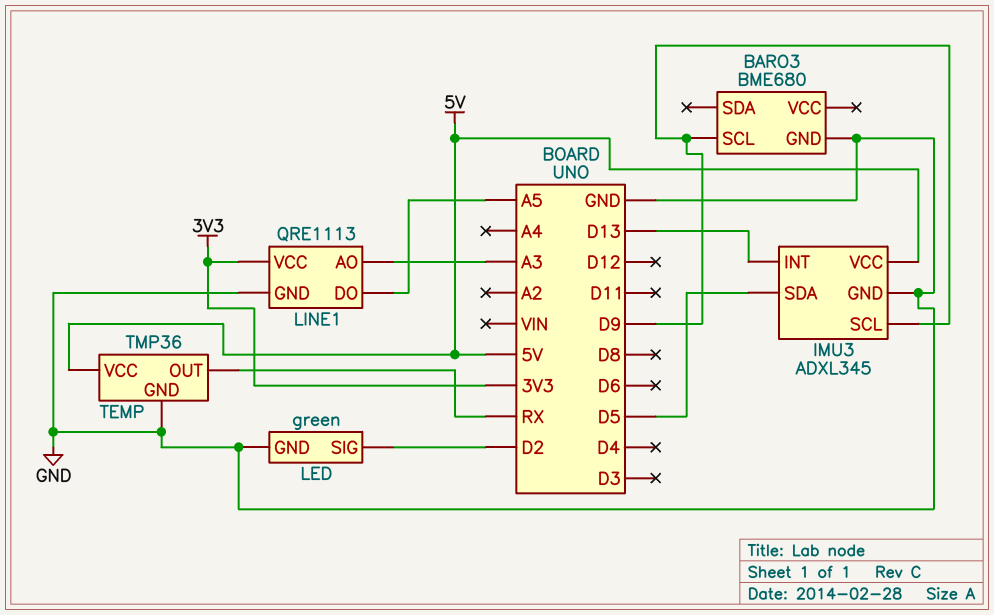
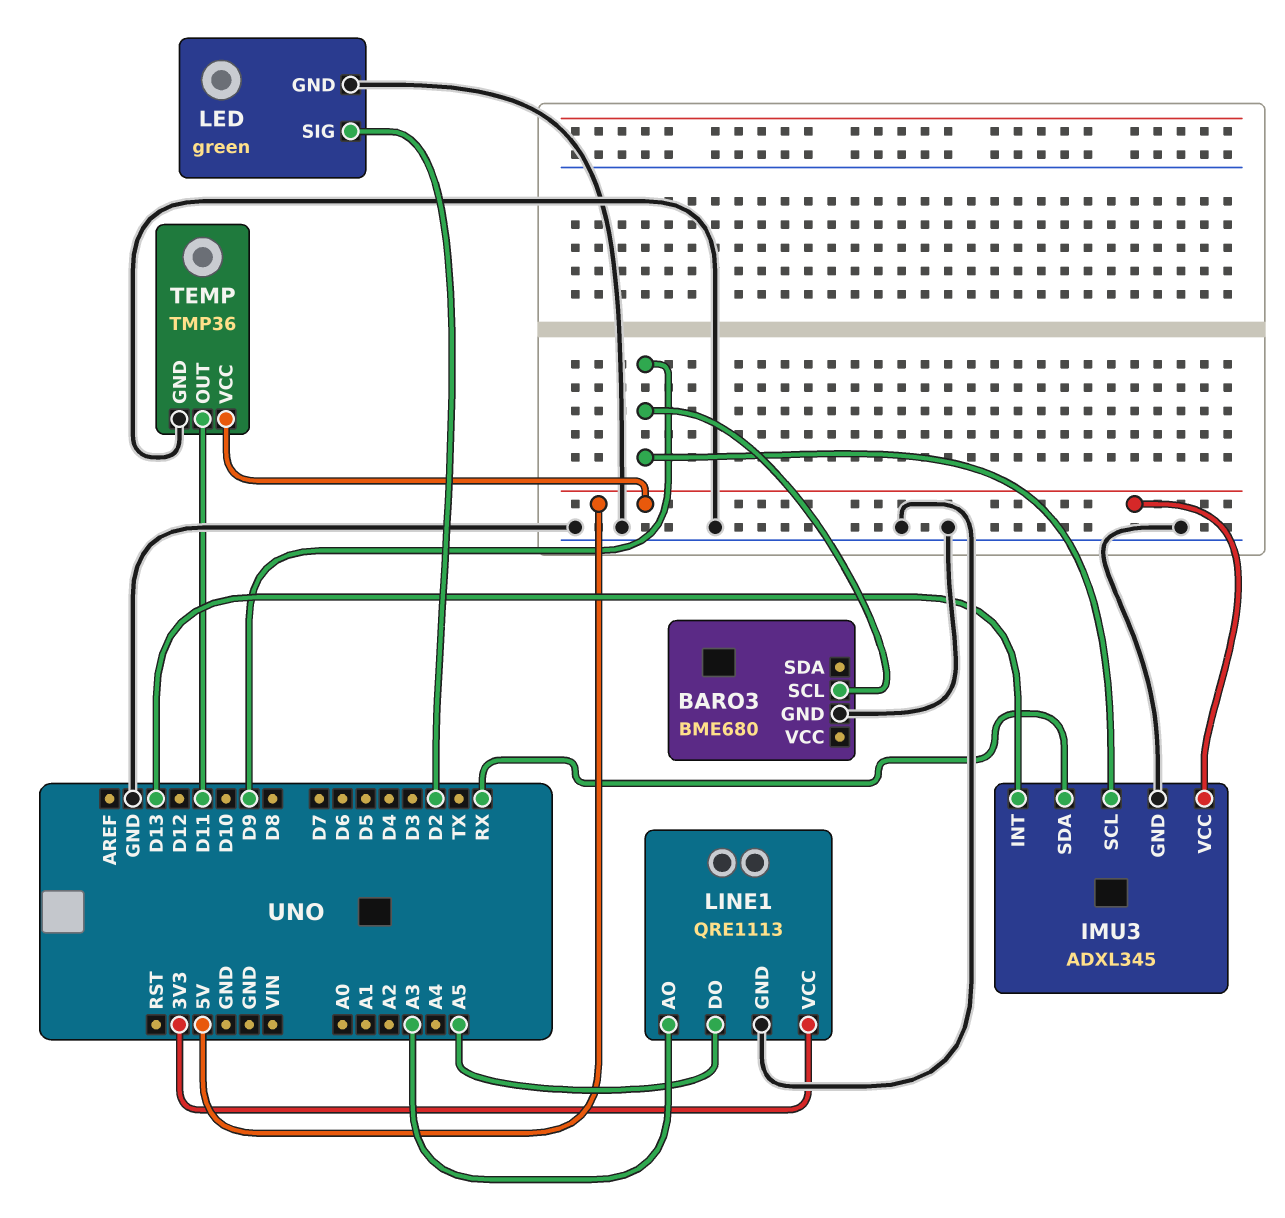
IMU3 pin SDA: D5 -> RX
TEMP pin OUT: RX -> D11

